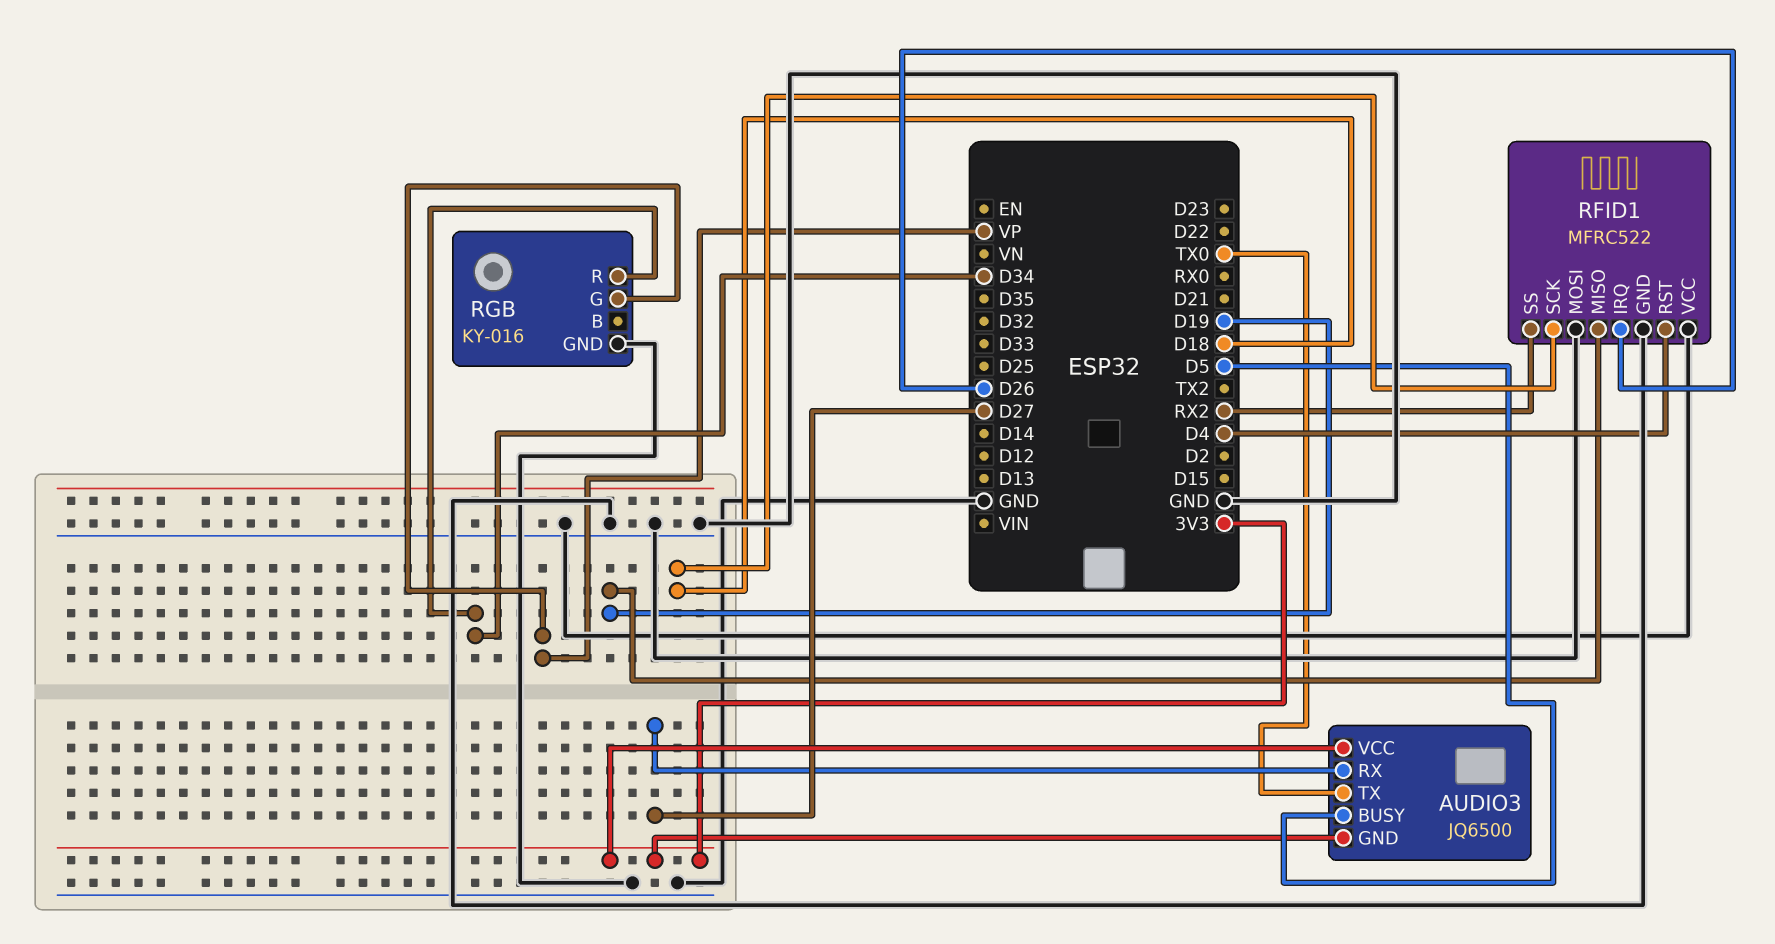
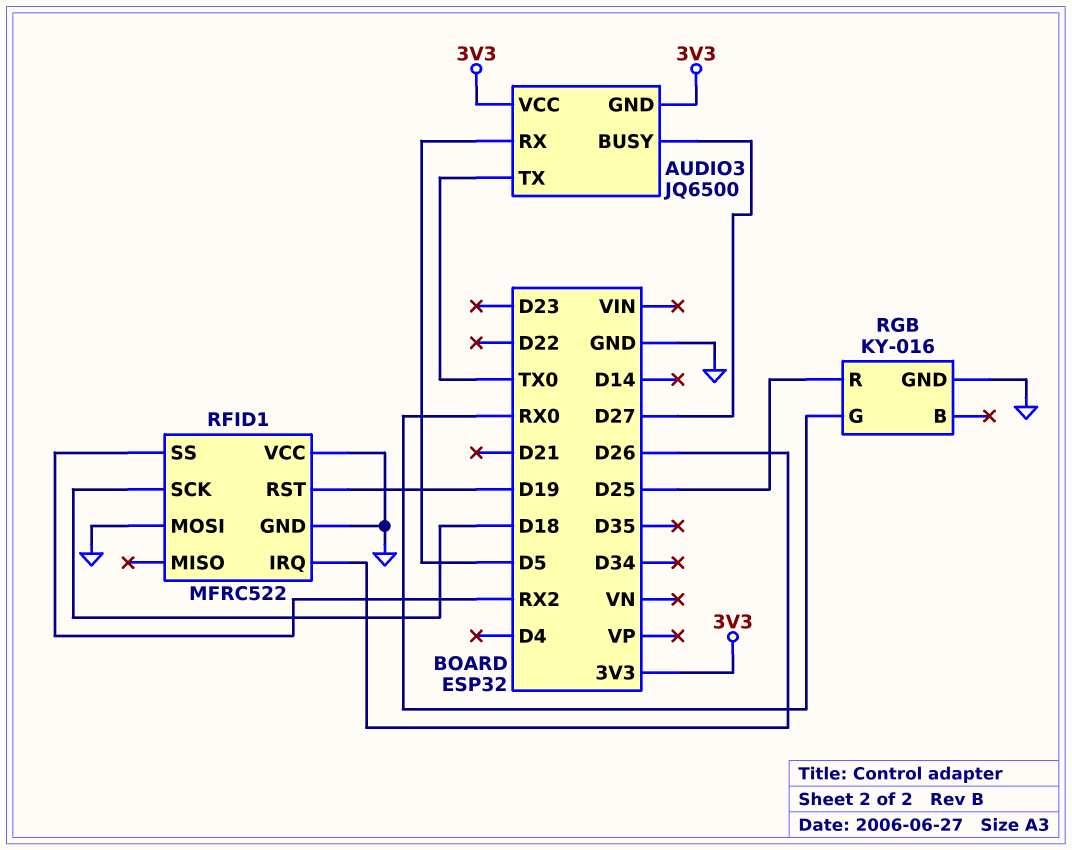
AUDIO3 pin BUSY: D5 -> D27
AUDIO3 pin RX: D27 -> D5
RFID1 pin MISO: D19 -> none
RFID1 pin RST: D4 -> D19
RGB pin G: VP -> RX0
RGB pin R: D34 -> D25

